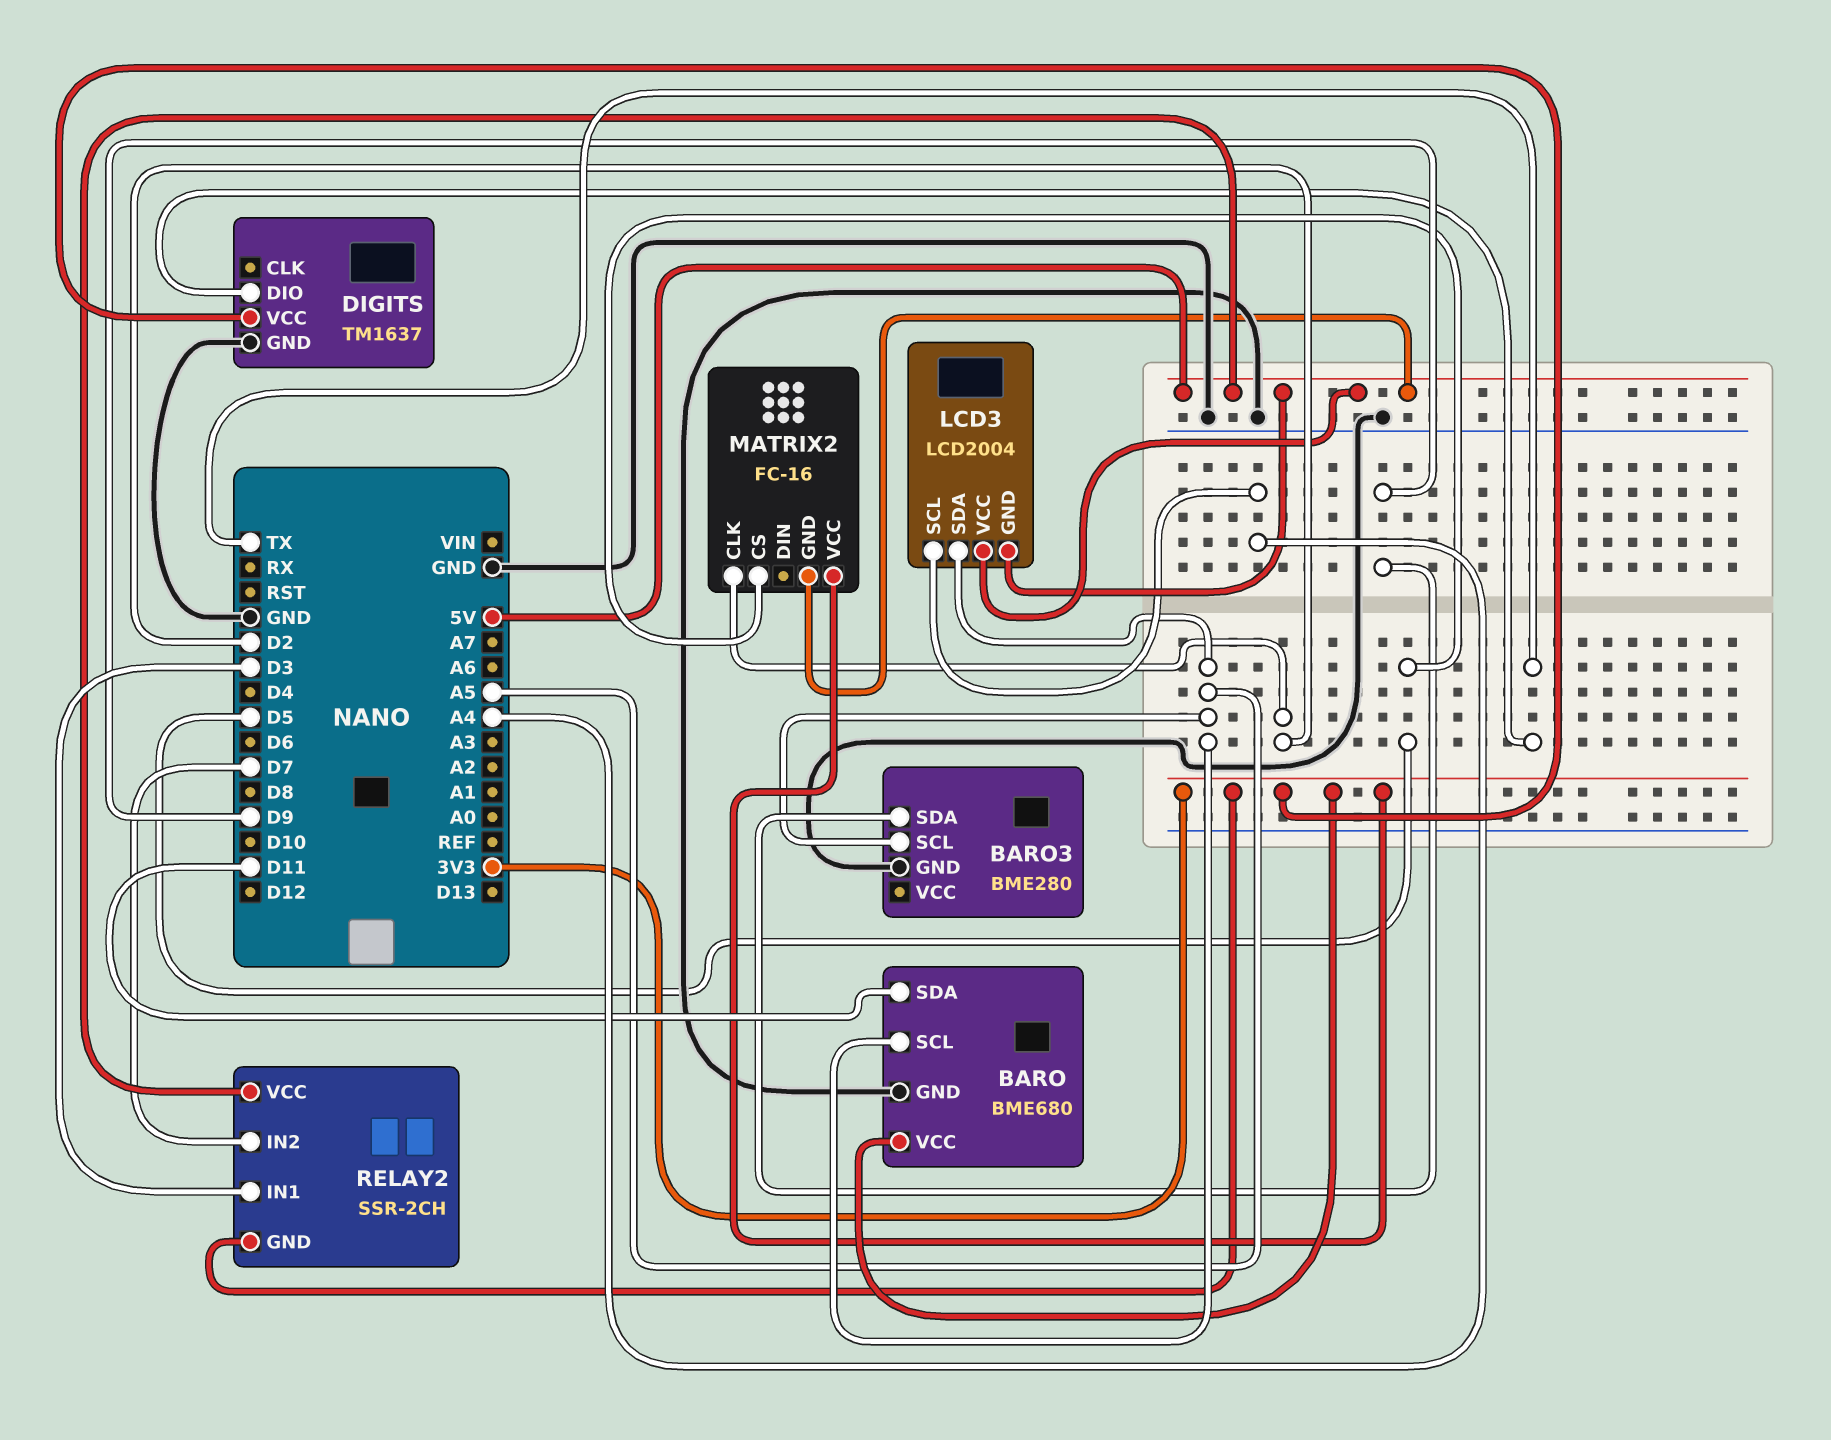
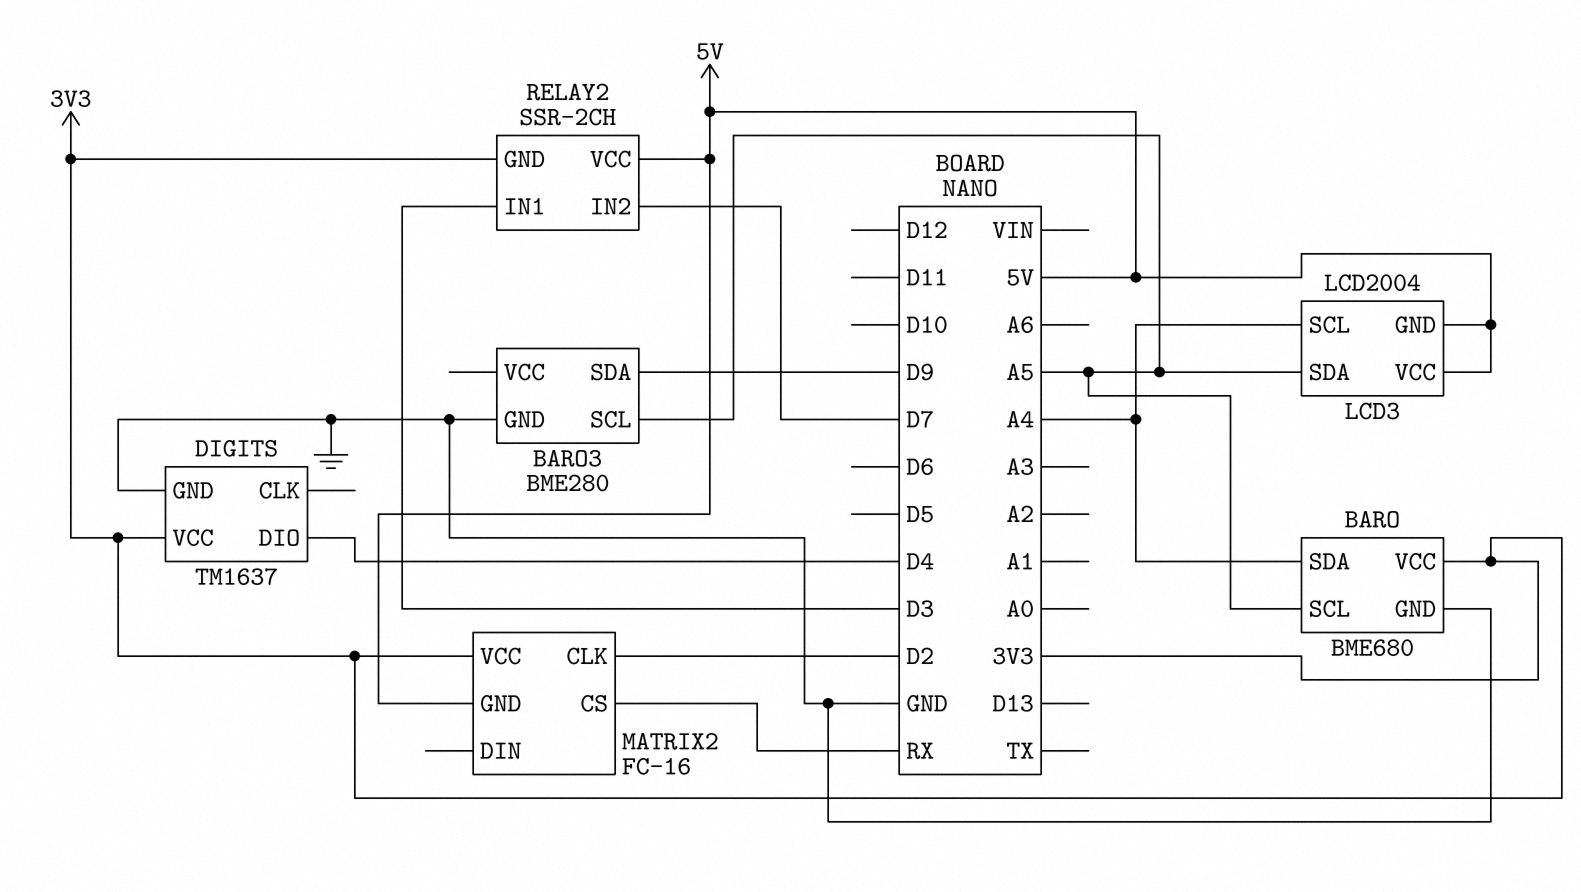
BARO pin SDA: D11 -> A4
DIGITS pin DIO: TX -> D4
MATRIX2 pin CS: D5 -> RX

